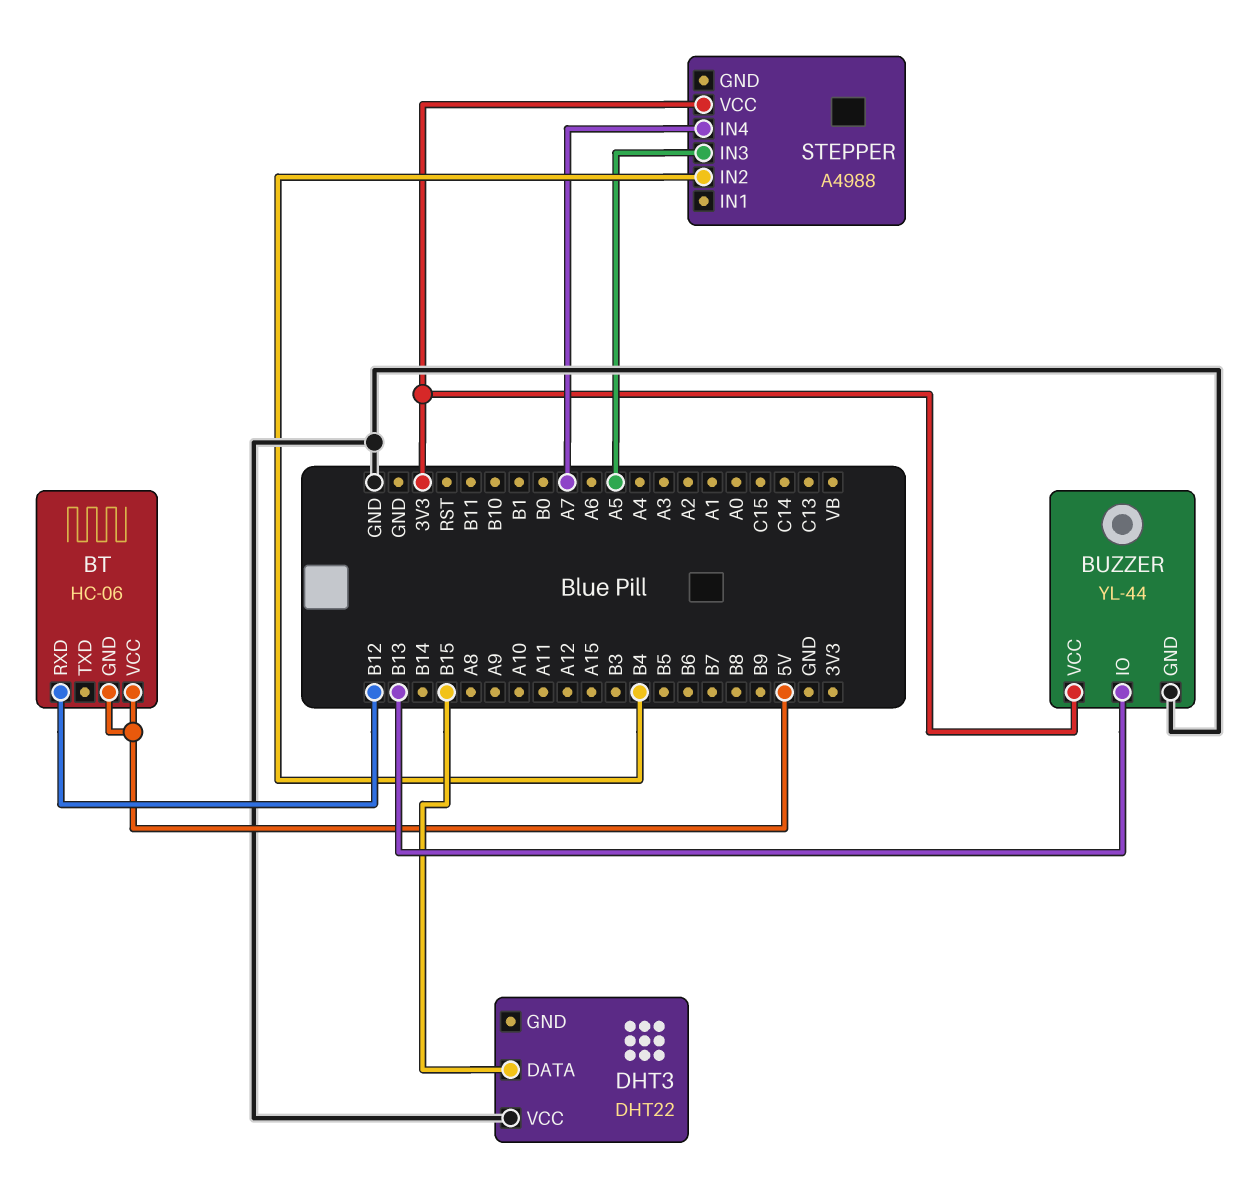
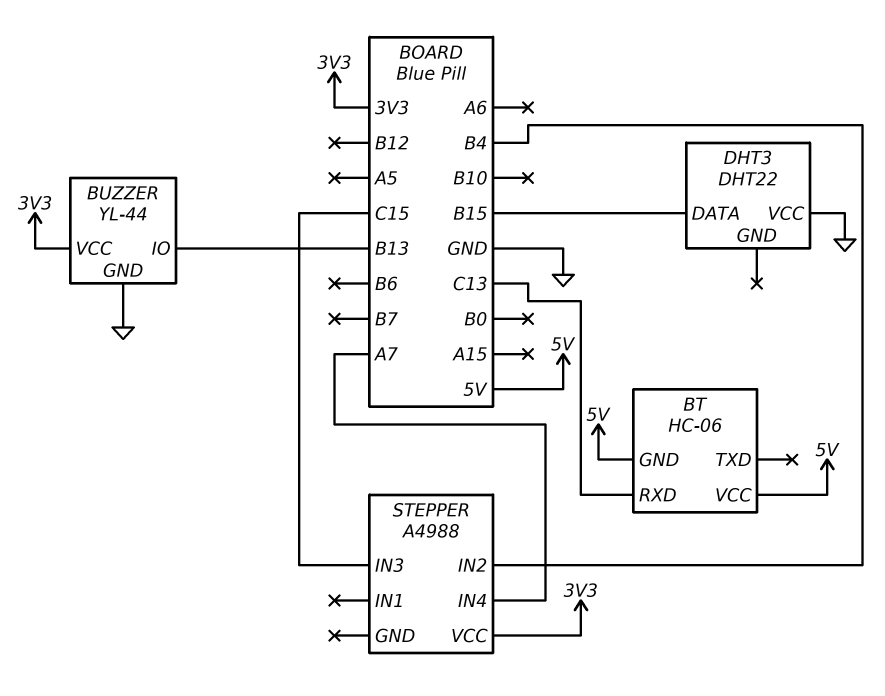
BT pin RXD: B12 -> C13
STEPPER pin IN3: A5 -> C15

